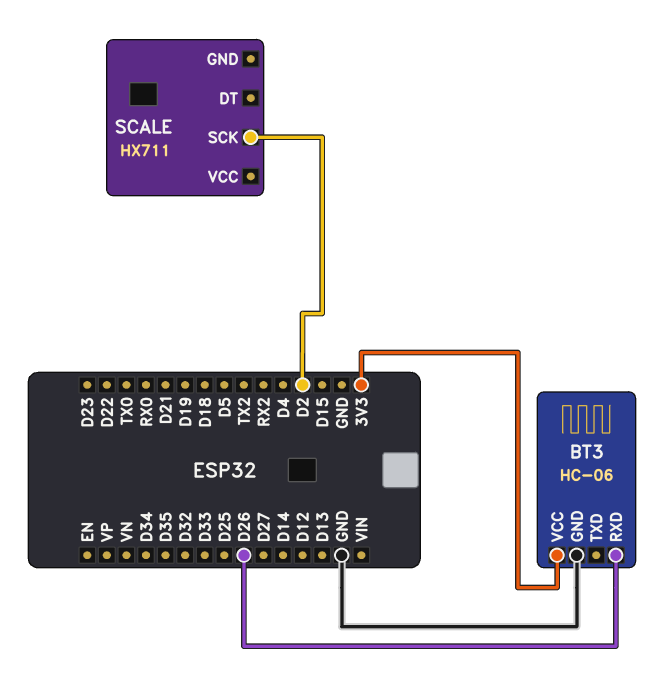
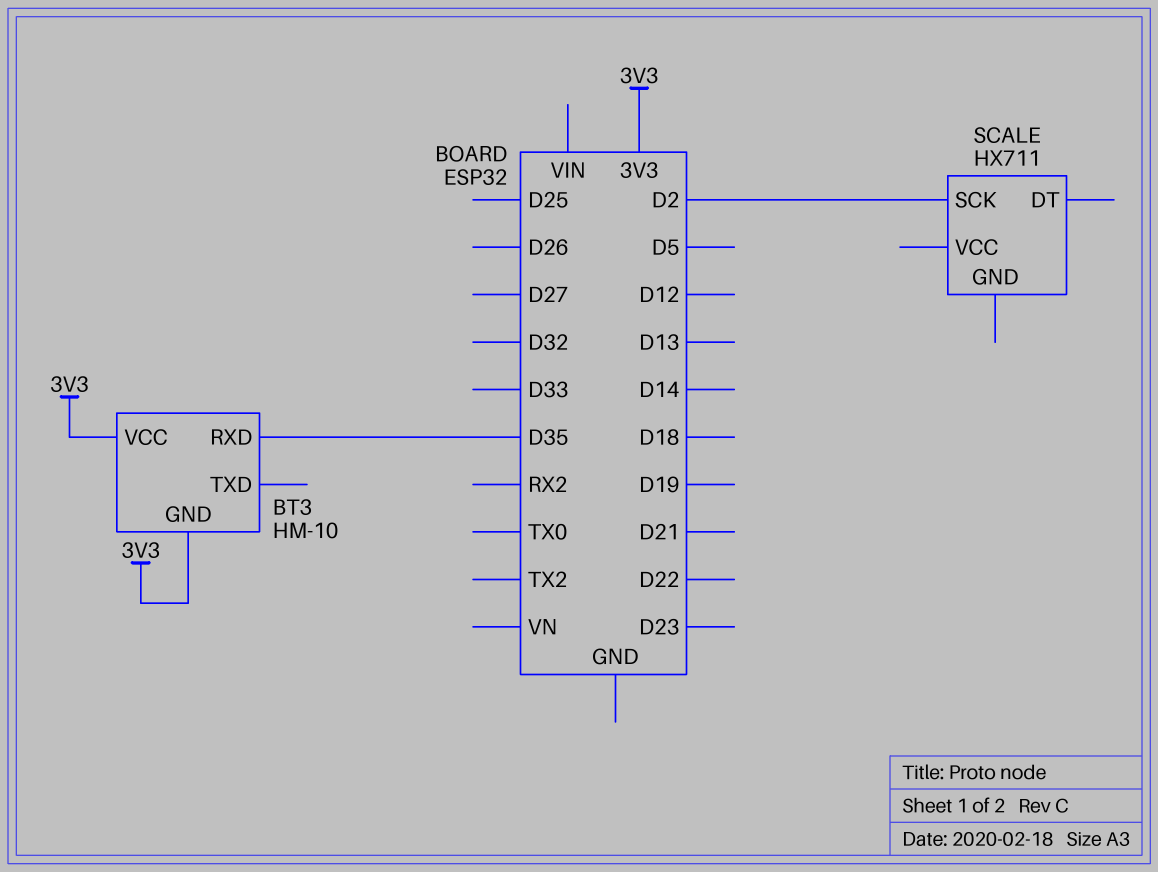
BT3: HC-06 -> HM-10
BT3 pin GND: GND -> 3V3
BT3 pin RXD: D26 -> D35

